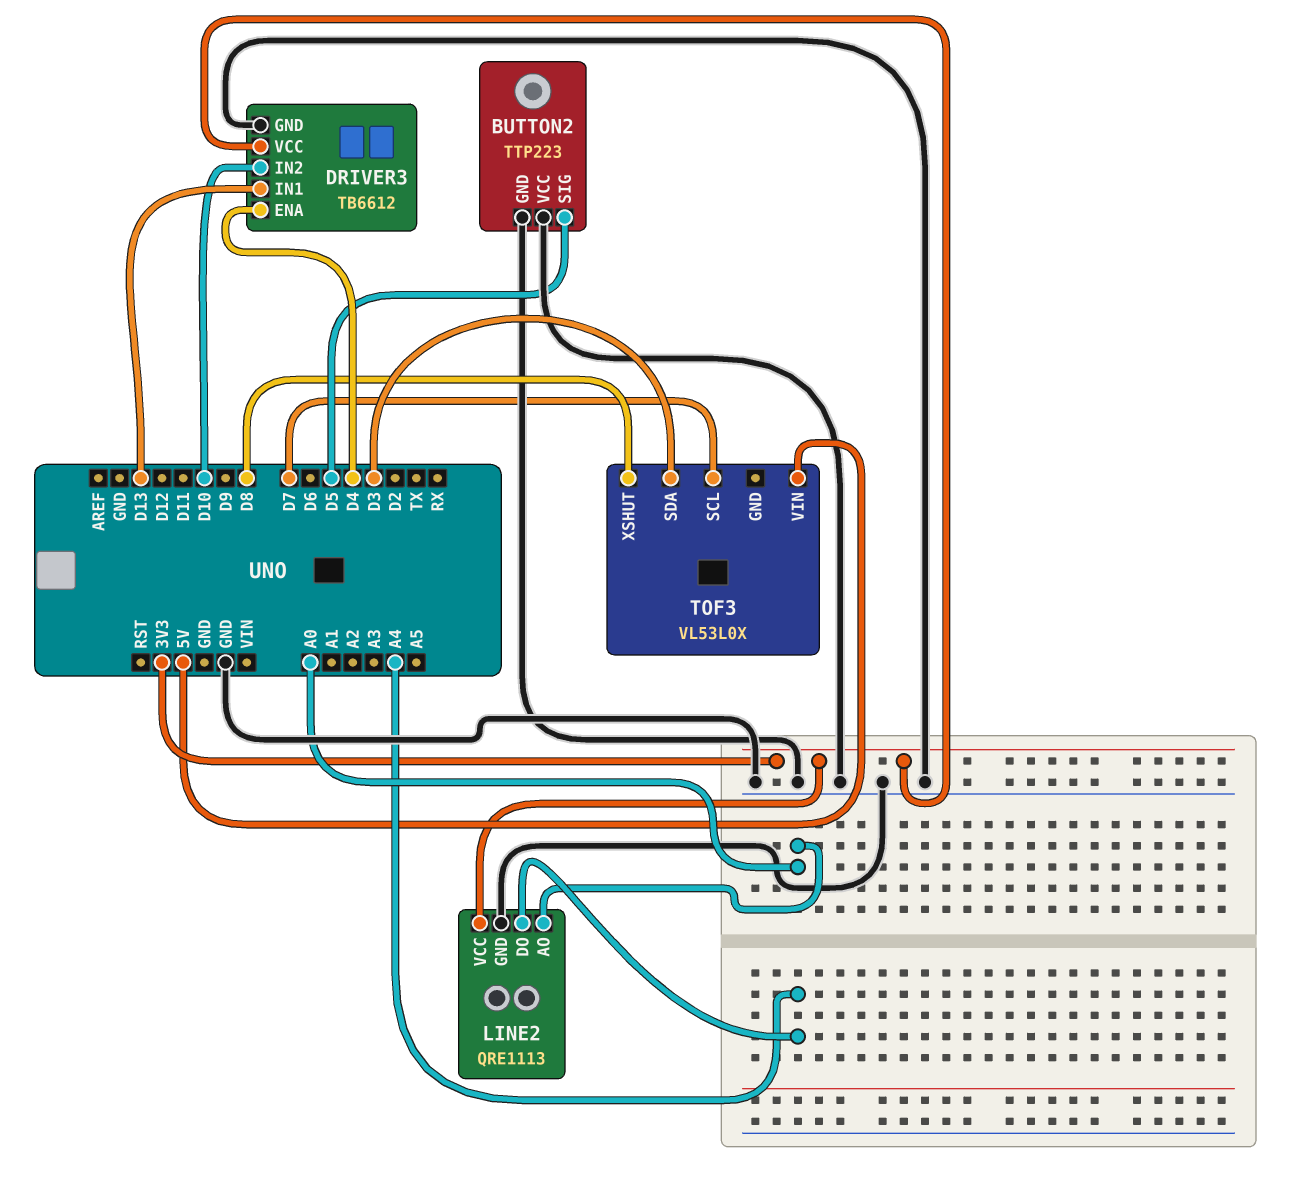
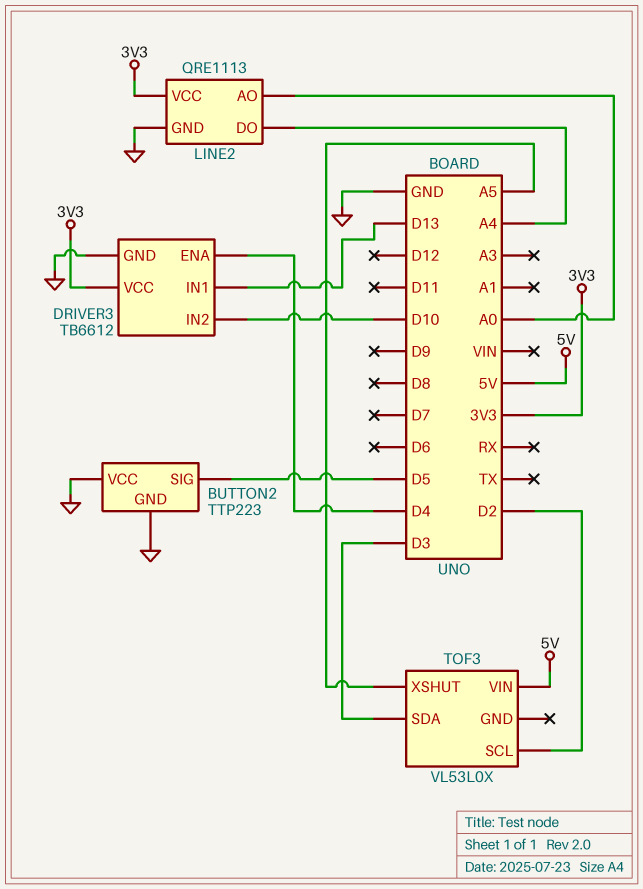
TOF3 pin SCL: D7 -> D2
TOF3 pin XSHUT: D8 -> A5

